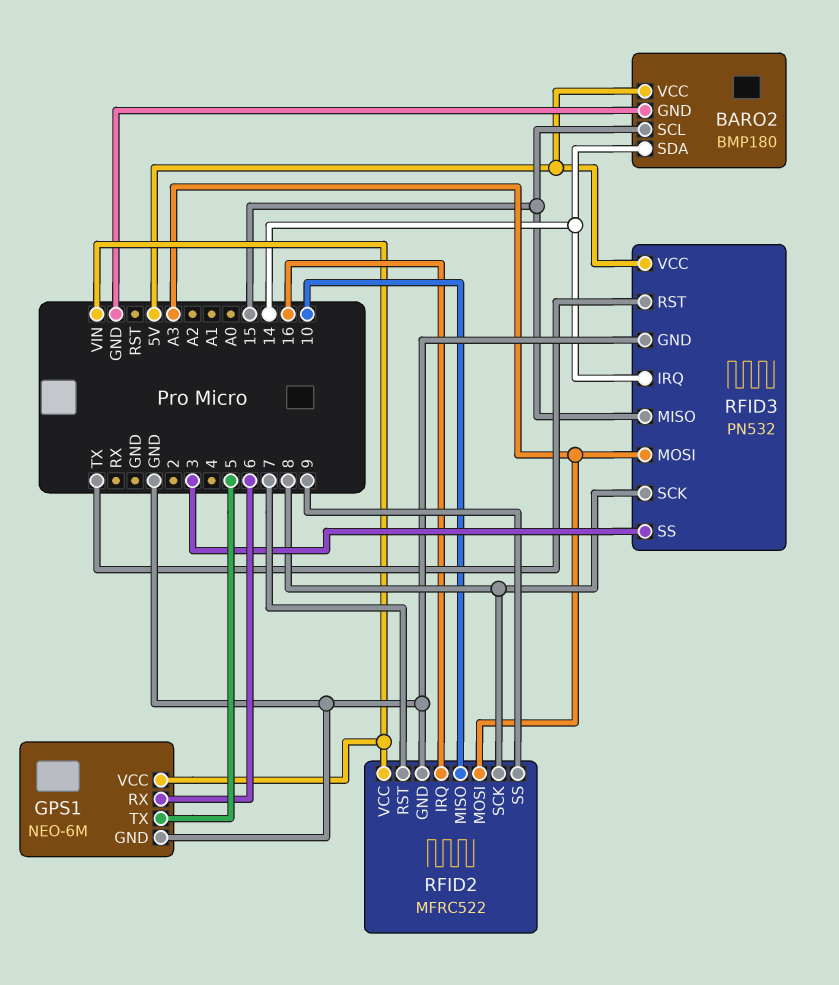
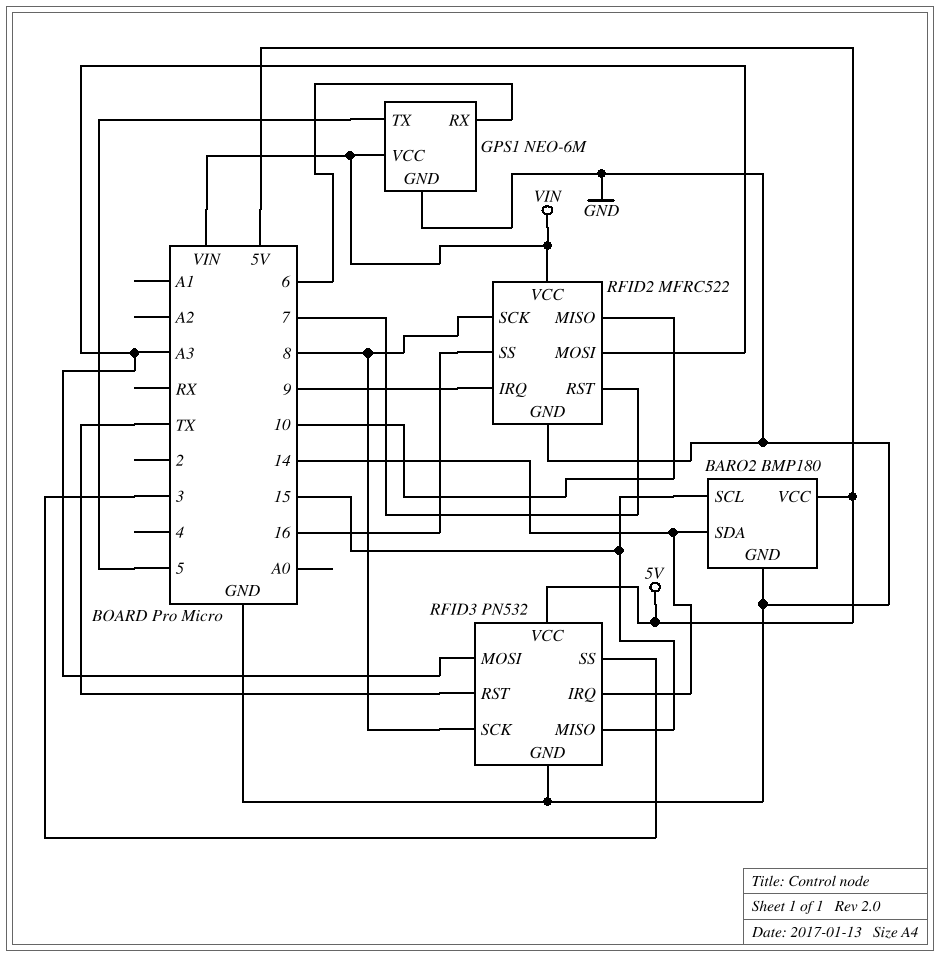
RFID2 pin IRQ: 16 -> 9
RFID2 pin SS: 9 -> 16

